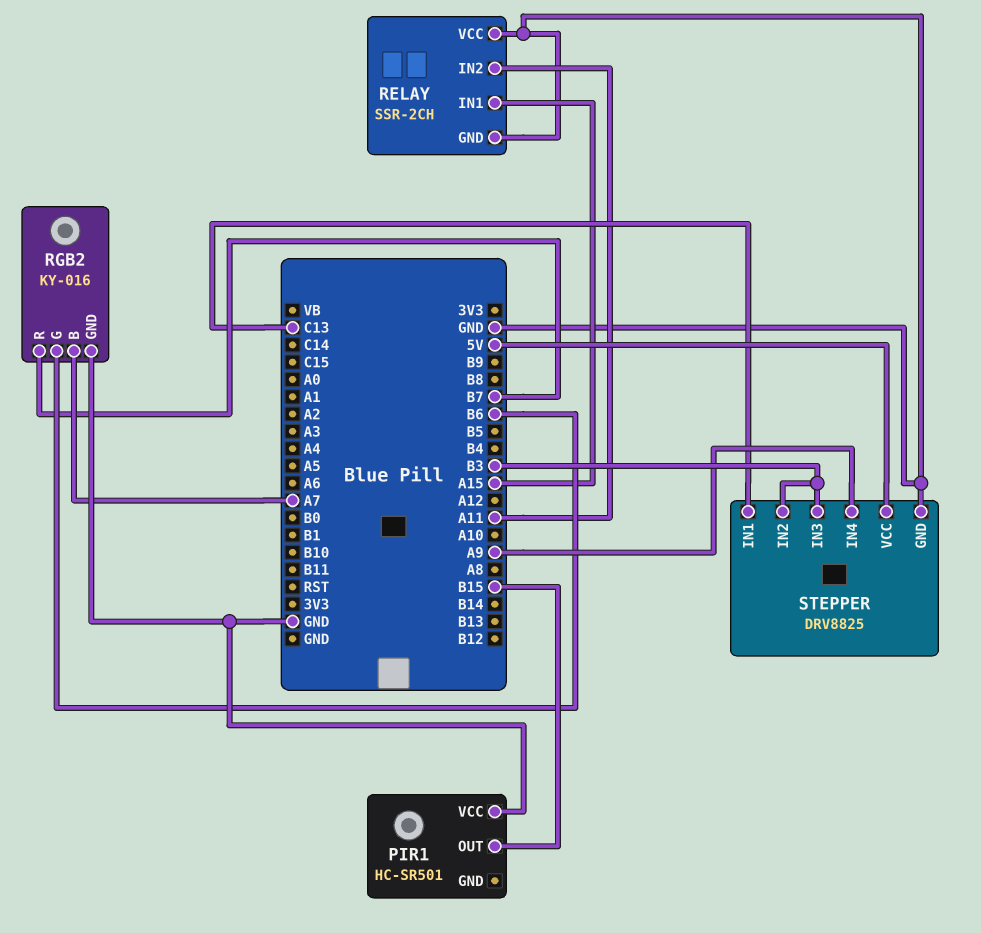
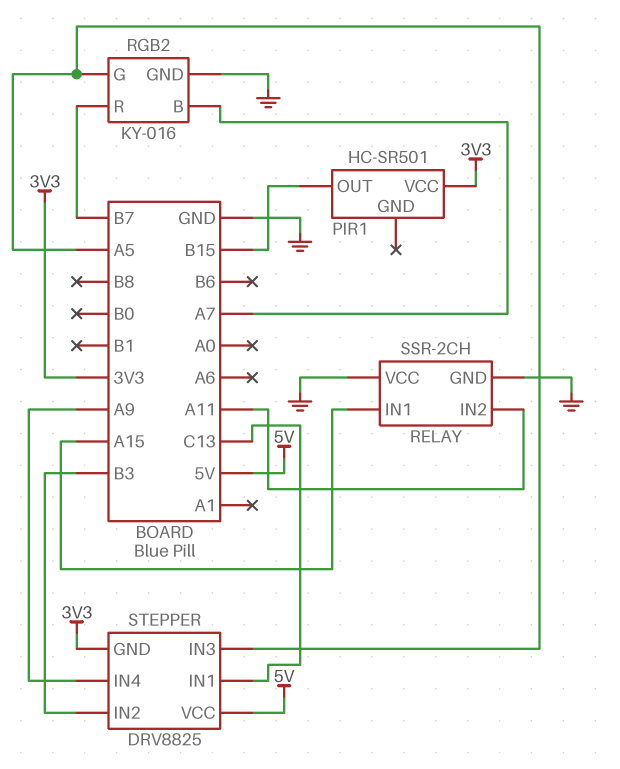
PIR1 pin VCC: GND -> 3V3
RGB2 pin G: B6 -> A5
STEPPER pin GND: GND -> 3V3
STEPPER pin IN3: B3 -> A5

